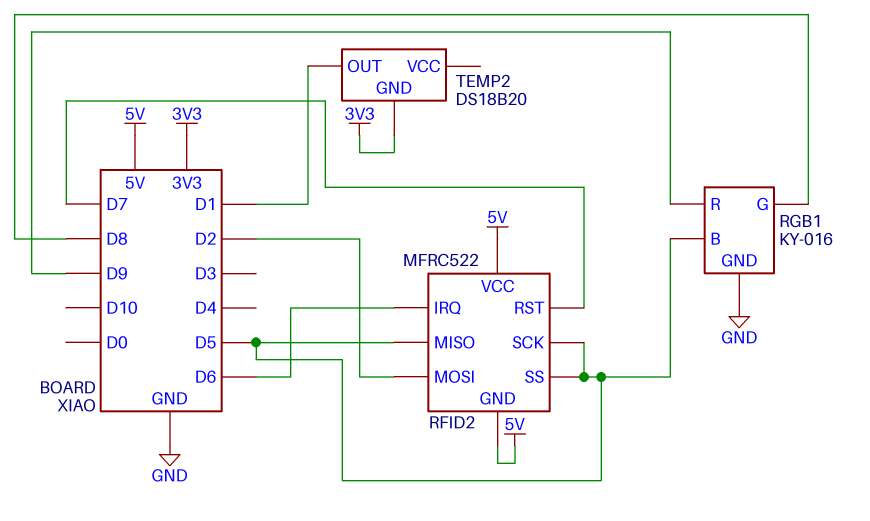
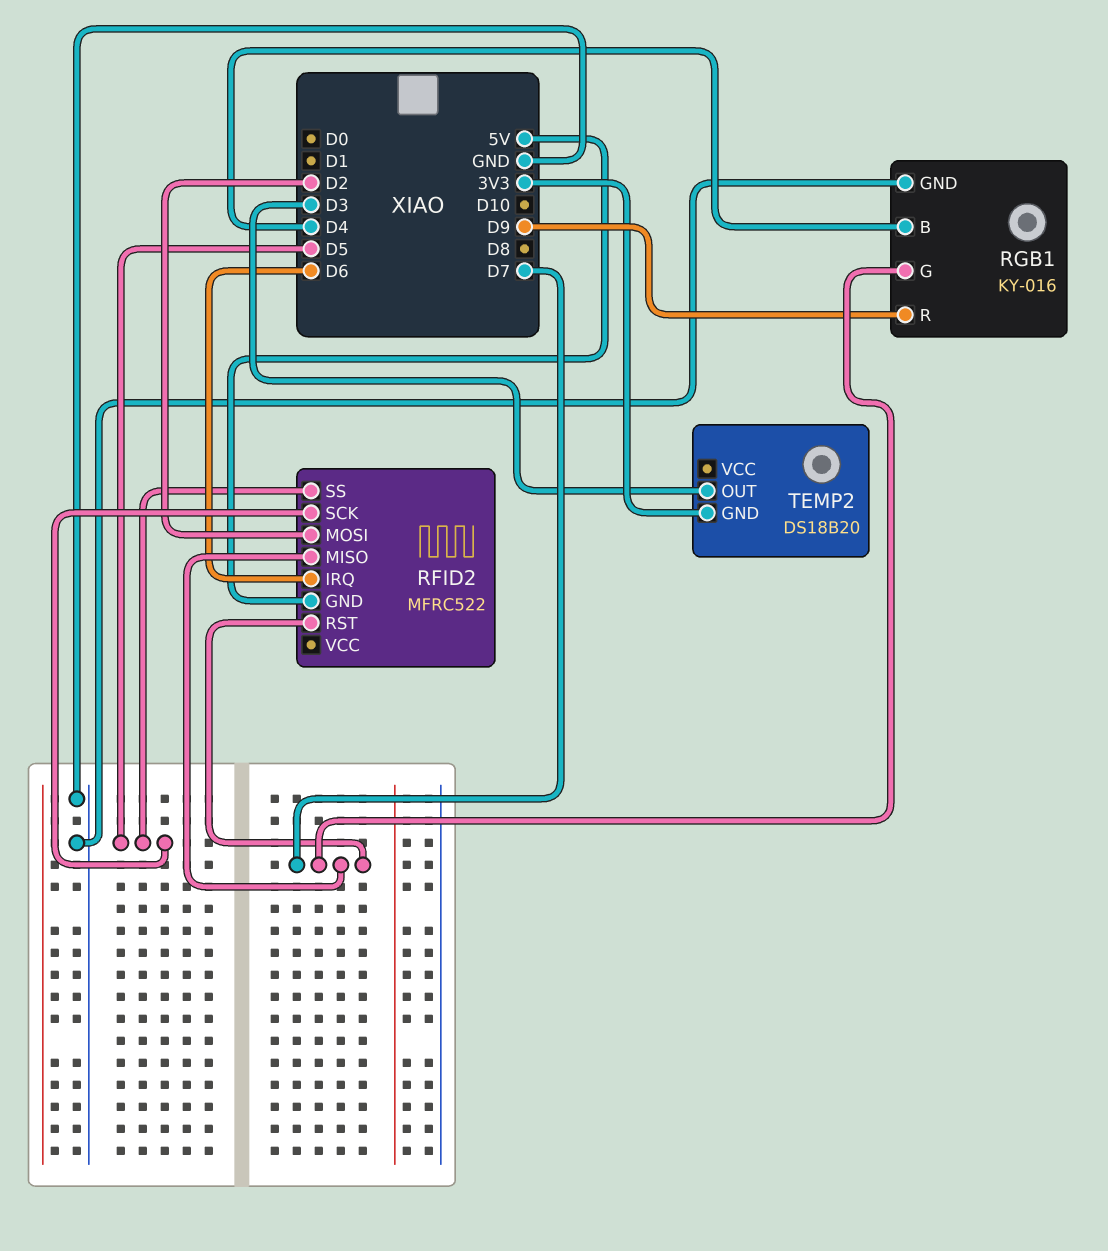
RFID2 pin MISO: D5 -> D7
RFID2 pin VCC: 5V -> none
RGB1 pin B: D5 -> D4
RGB1 pin G: D8 -> D7
TEMP2 pin OUT: D1 -> D3

